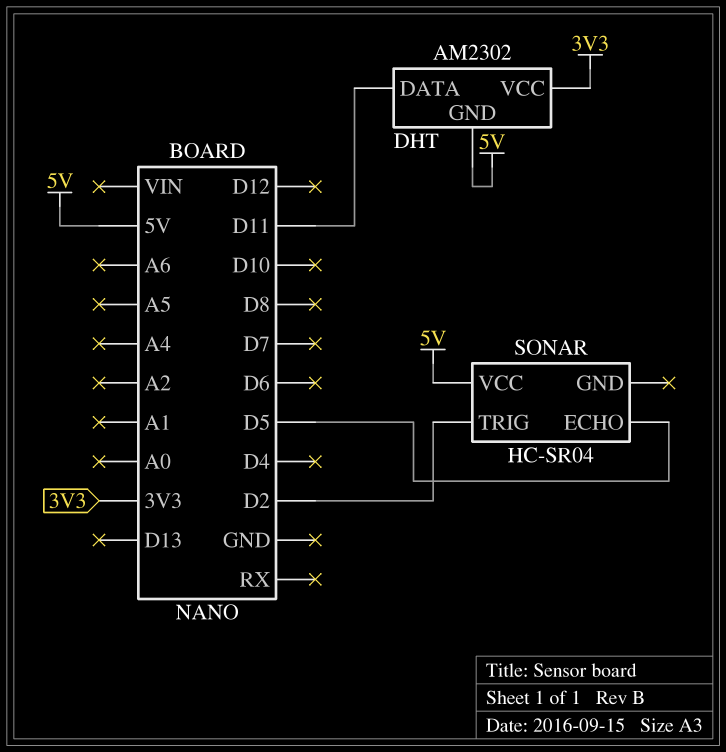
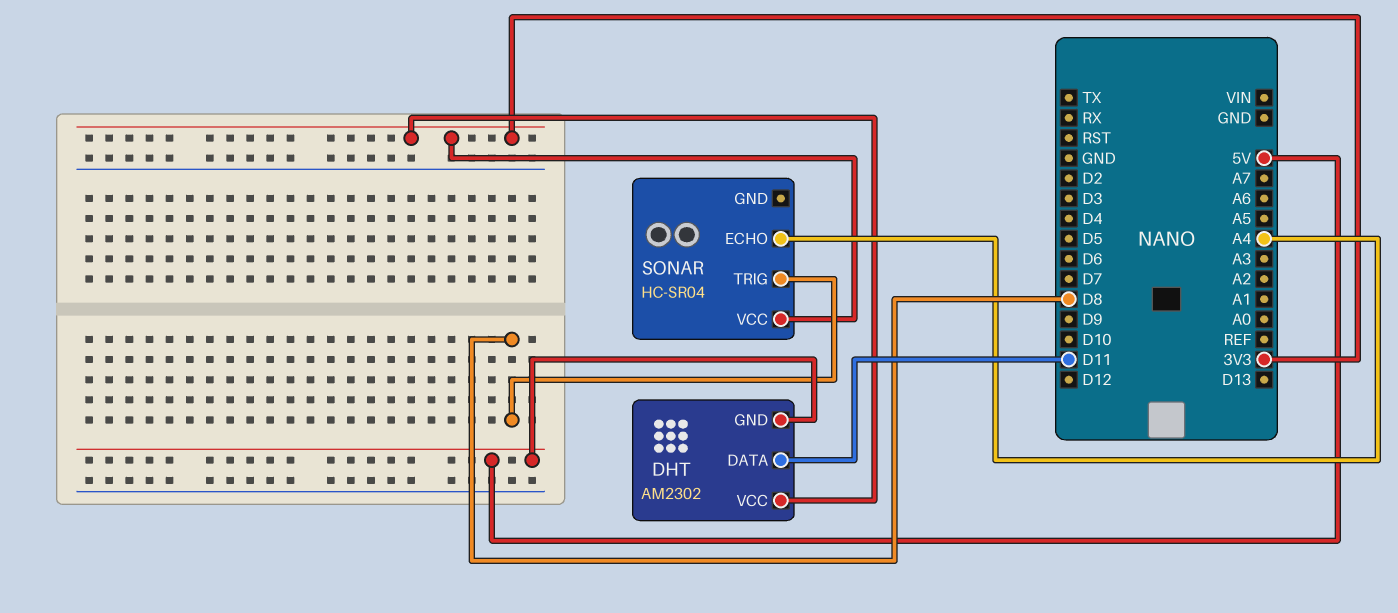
SONAR pin ECHO: D5 -> A4
SONAR pin TRIG: D2 -> D8
SONAR pin VCC: 5V -> 3V3

